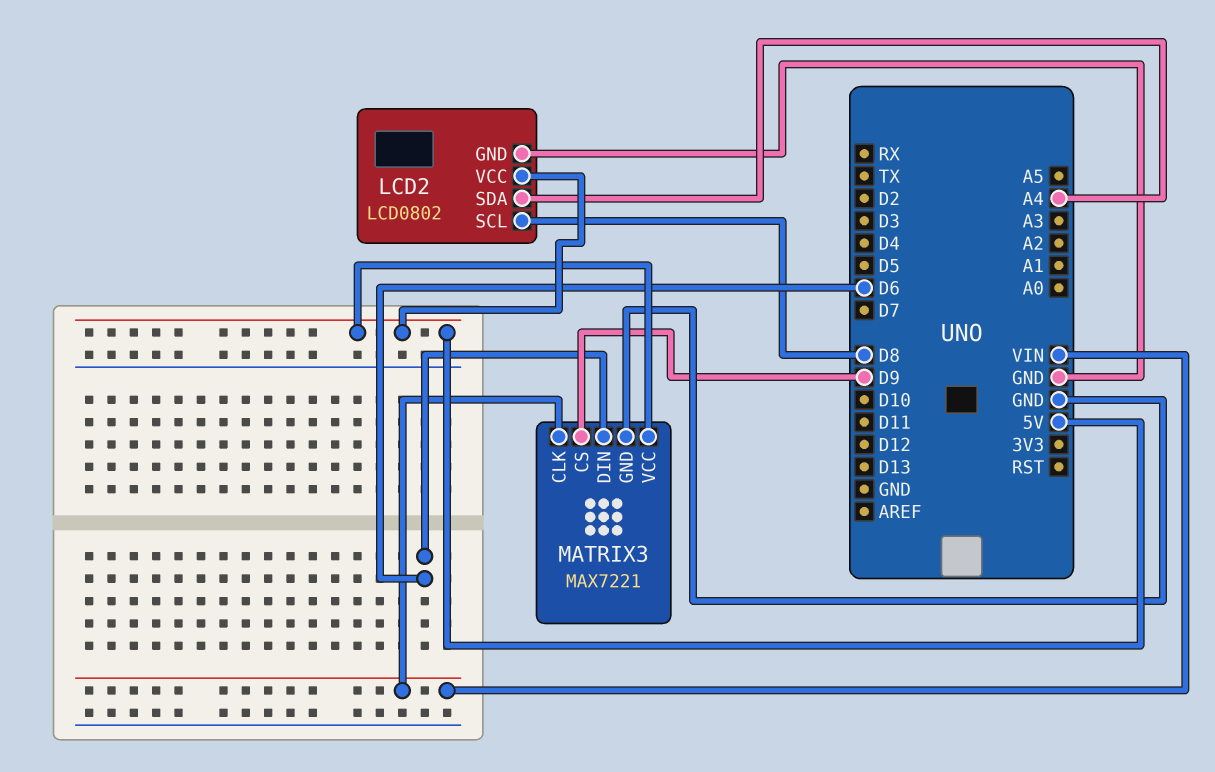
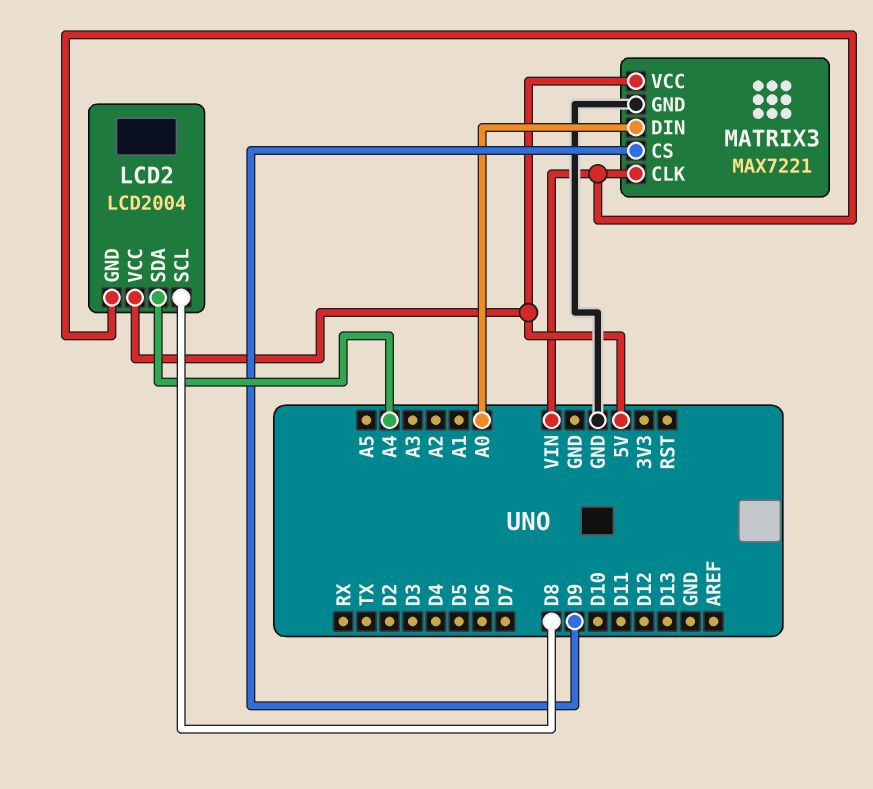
LCD2: LCD0802 -> LCD2004
LCD2 pin GND: GND -> VIN
MATRIX3 pin DIN: D6 -> A0

